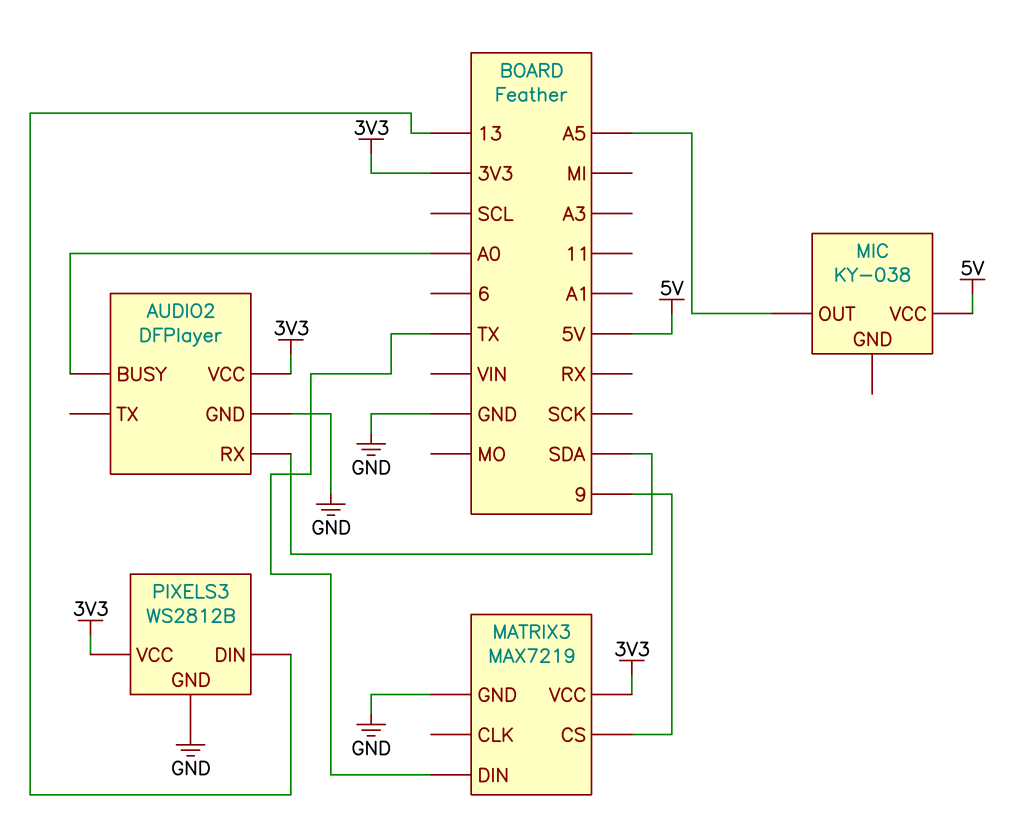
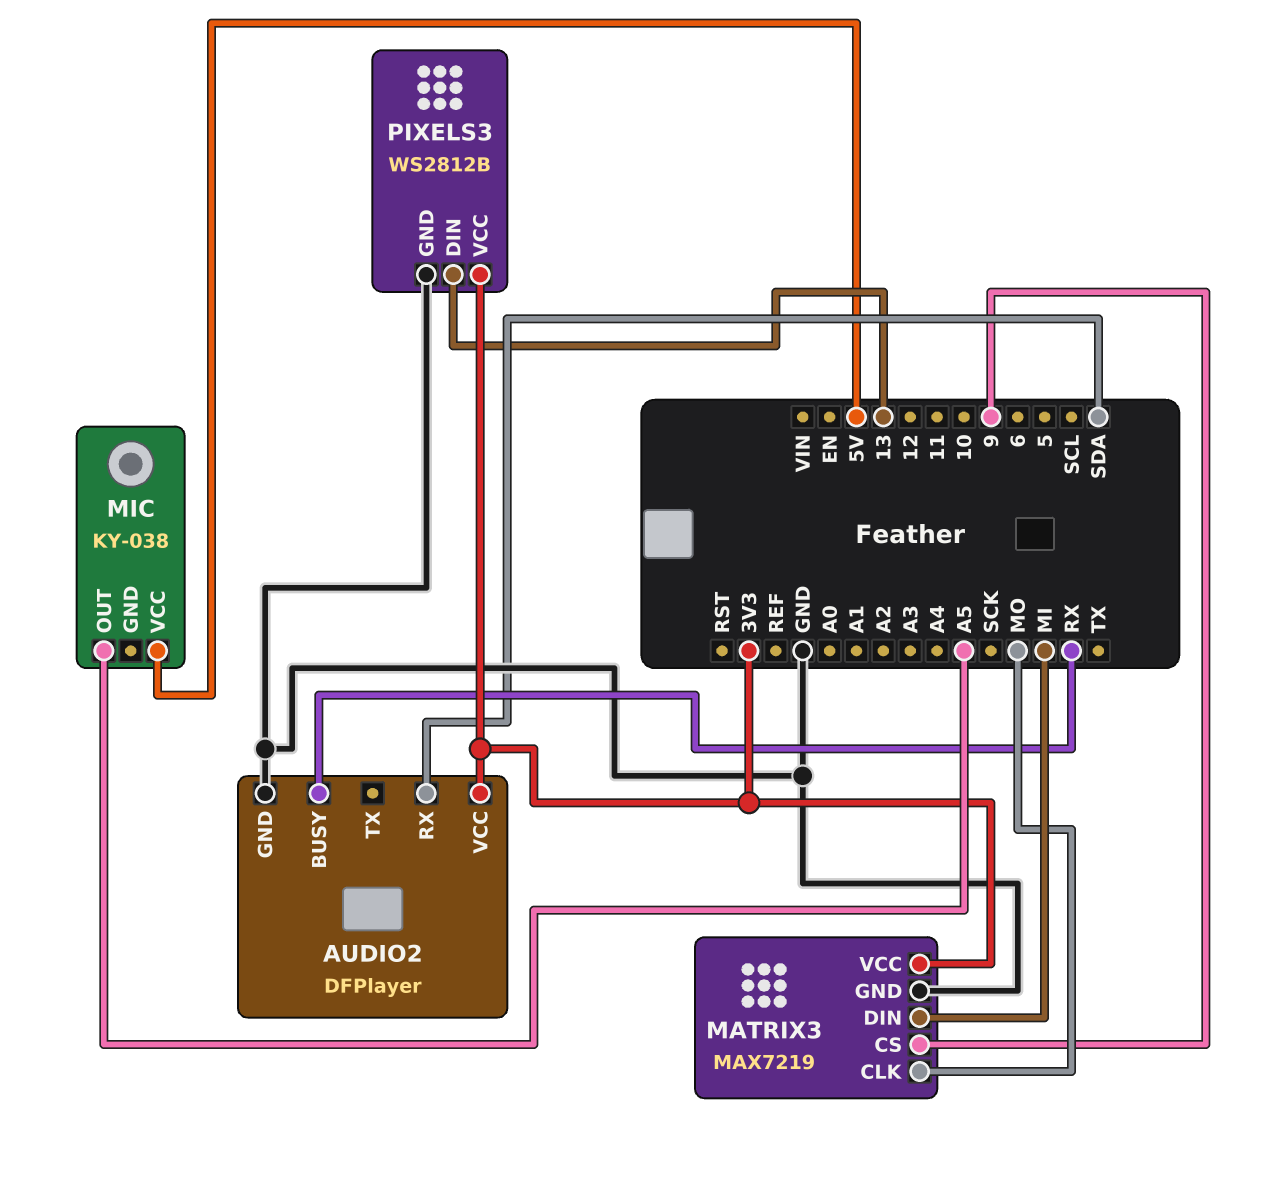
AUDIO2 pin BUSY: A0 -> RX
MATRIX3 pin CLK: none -> MO
MATRIX3 pin DIN: TX -> MI

